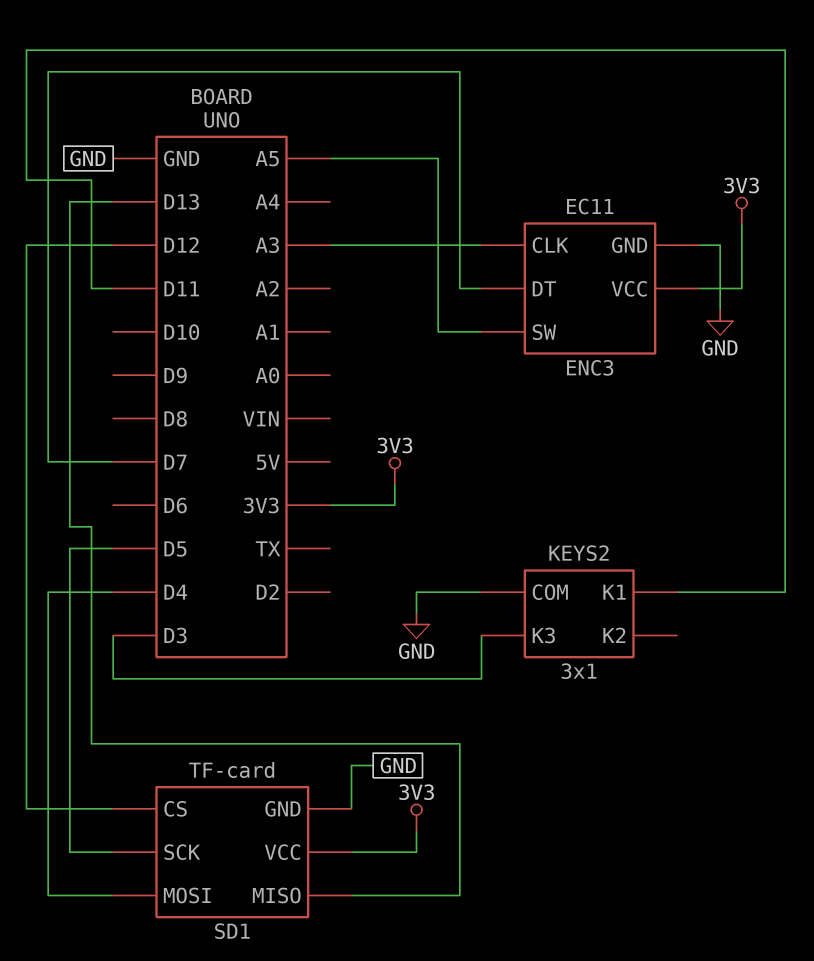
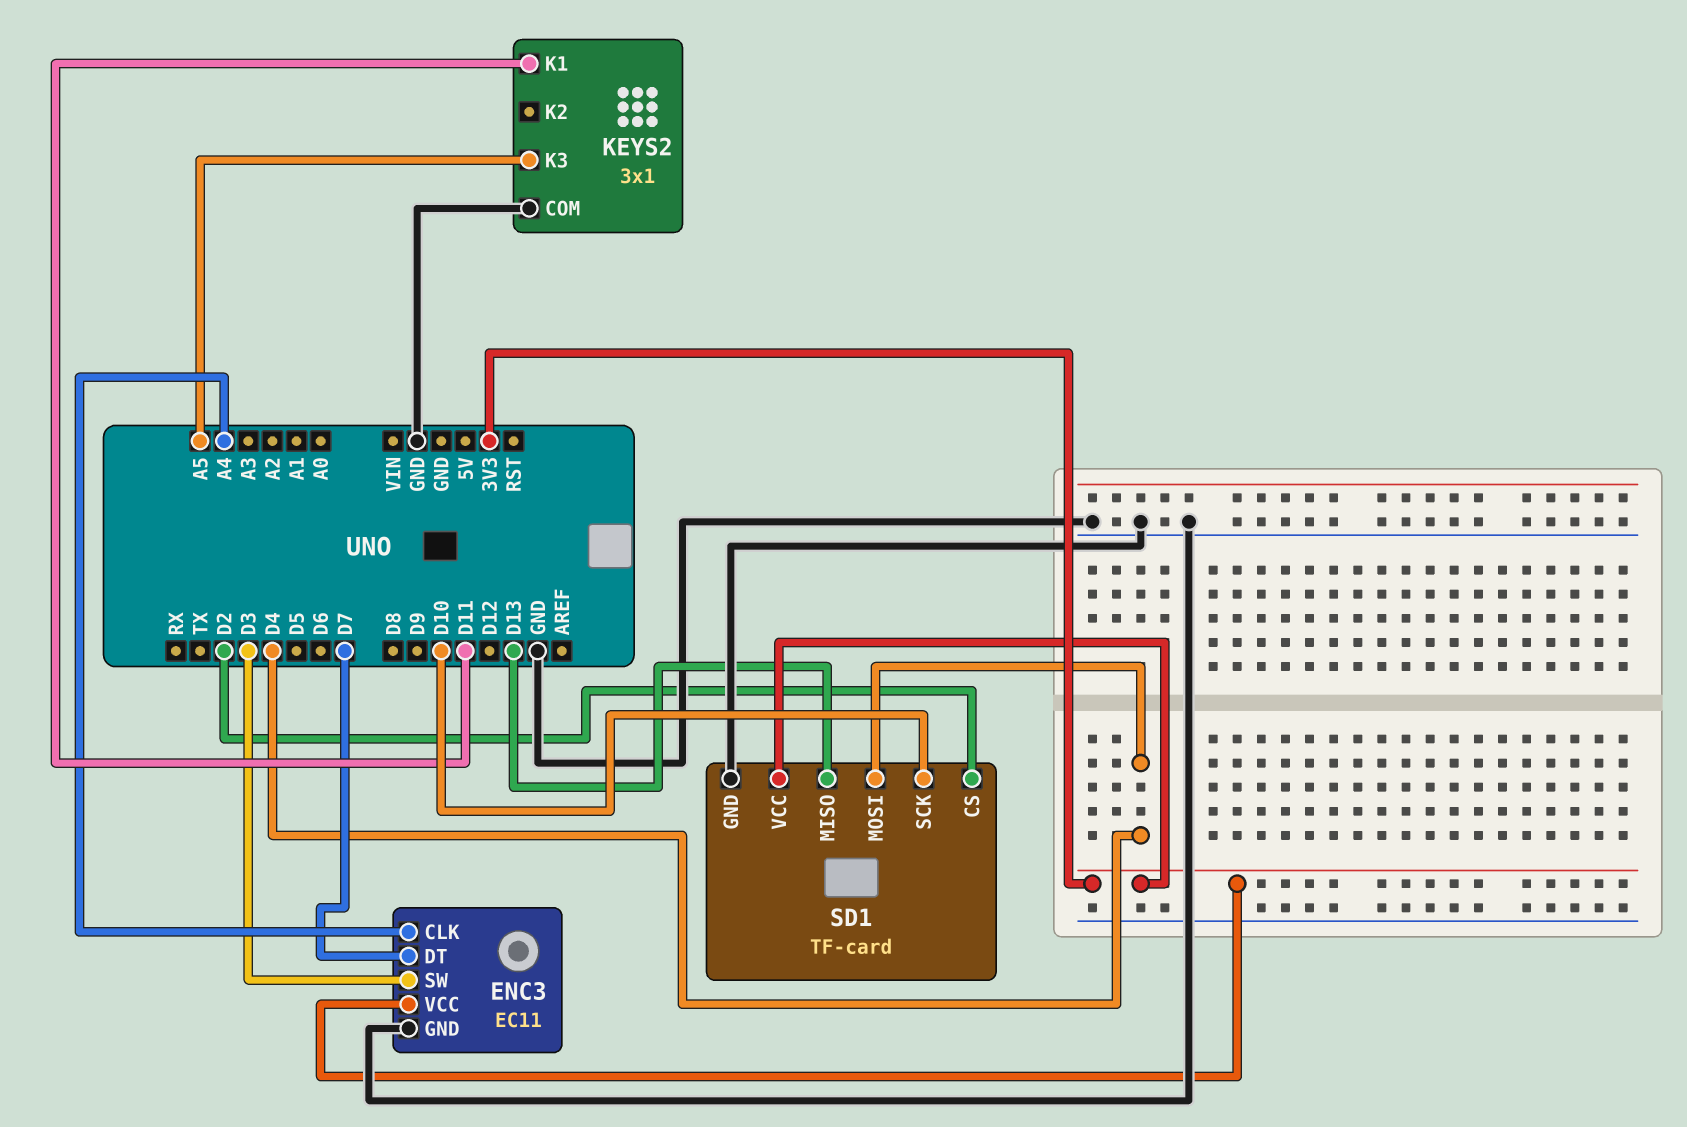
ENC3 pin CLK: A3 -> A4
ENC3 pin SW: A5 -> D3
KEYS2 pin K3: D3 -> A5
SD1 pin CS: D12 -> D2
SD1 pin SCK: D5 -> D10

